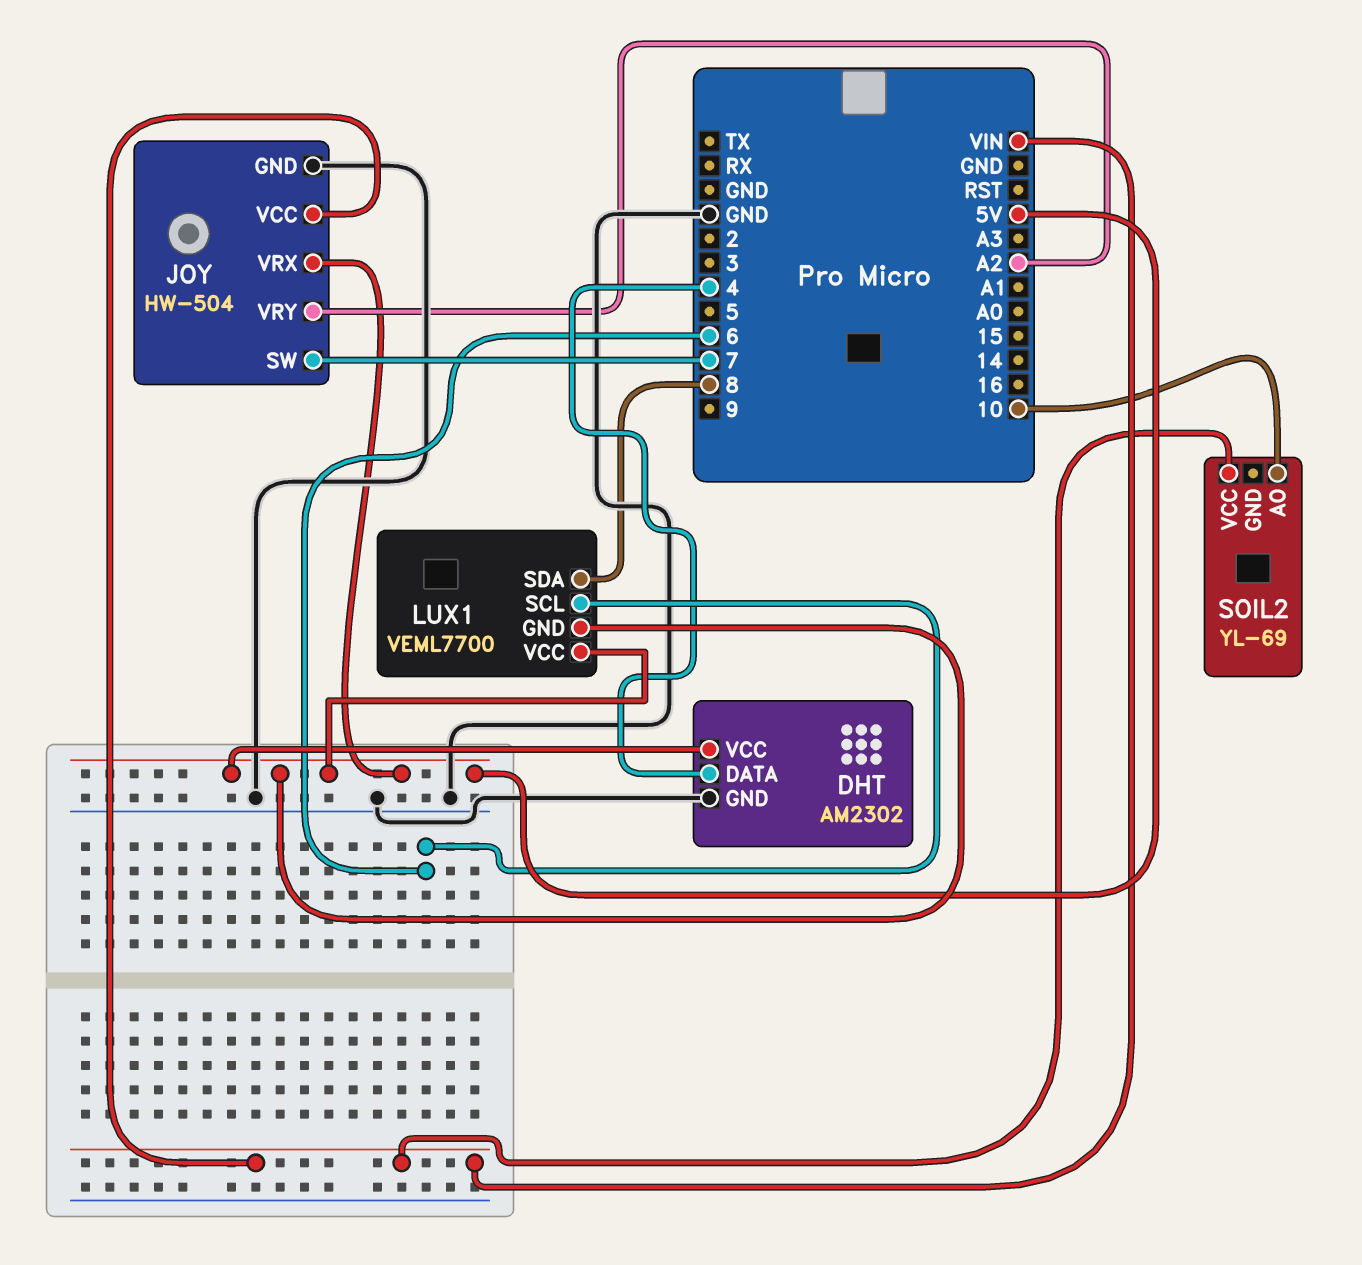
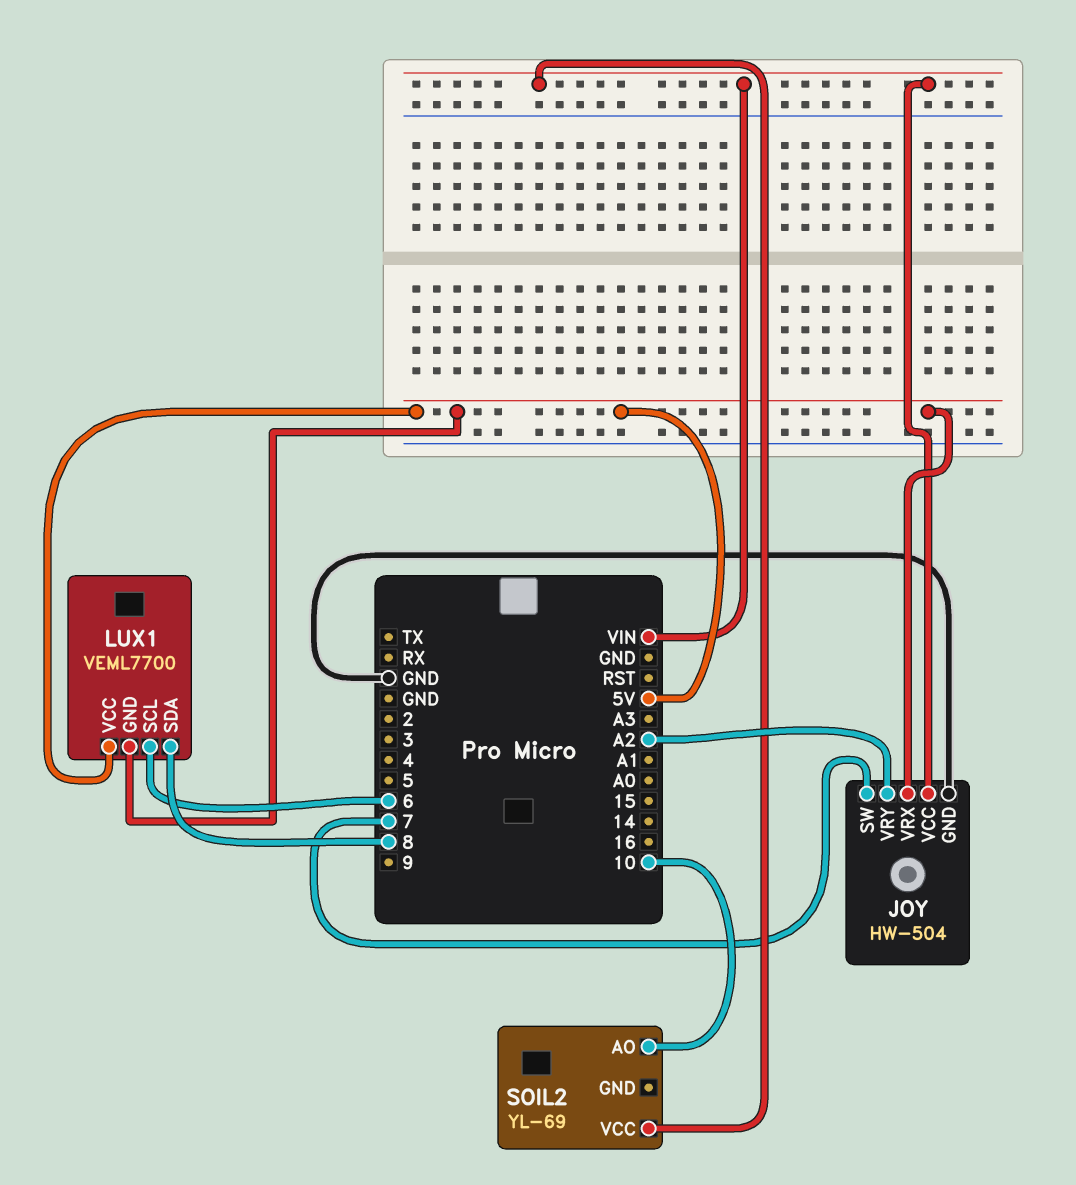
DHT: AM2302 -> none
DHT pin DATA: 4 -> none
DHT pin GND: GND -> none
DHT pin VCC: 5V -> none

